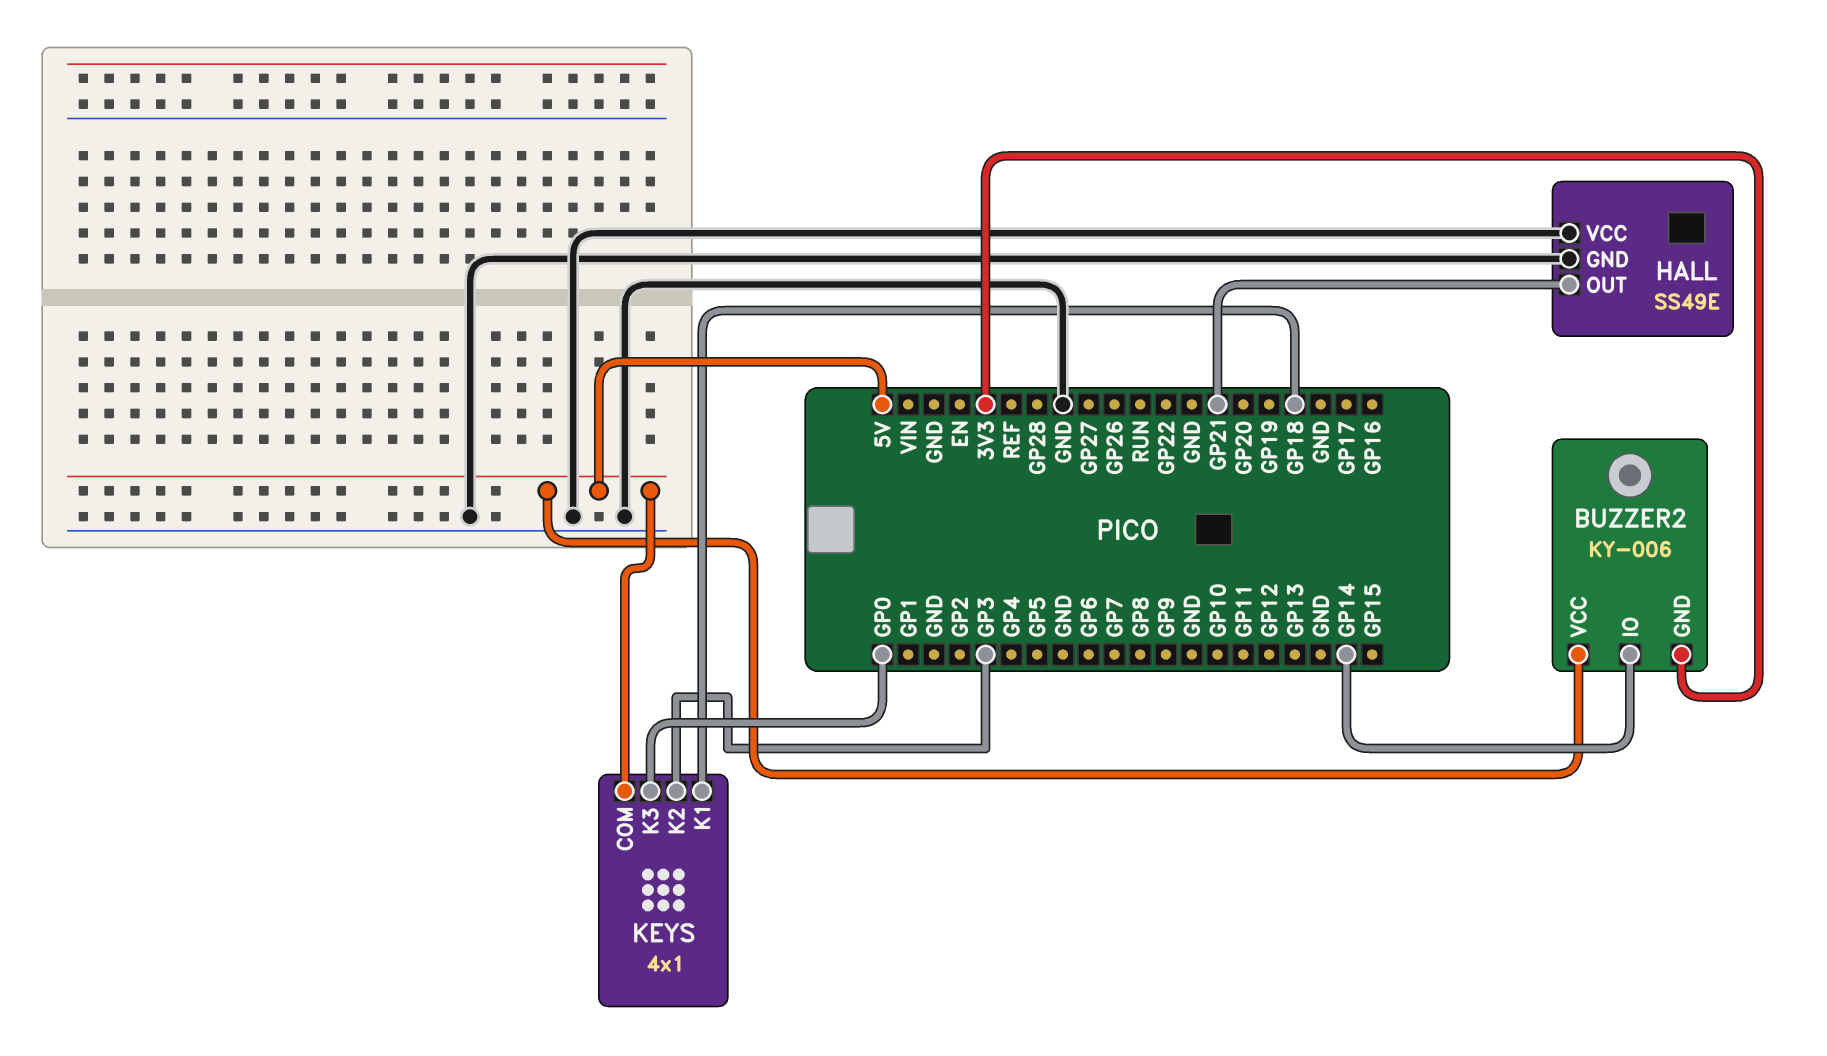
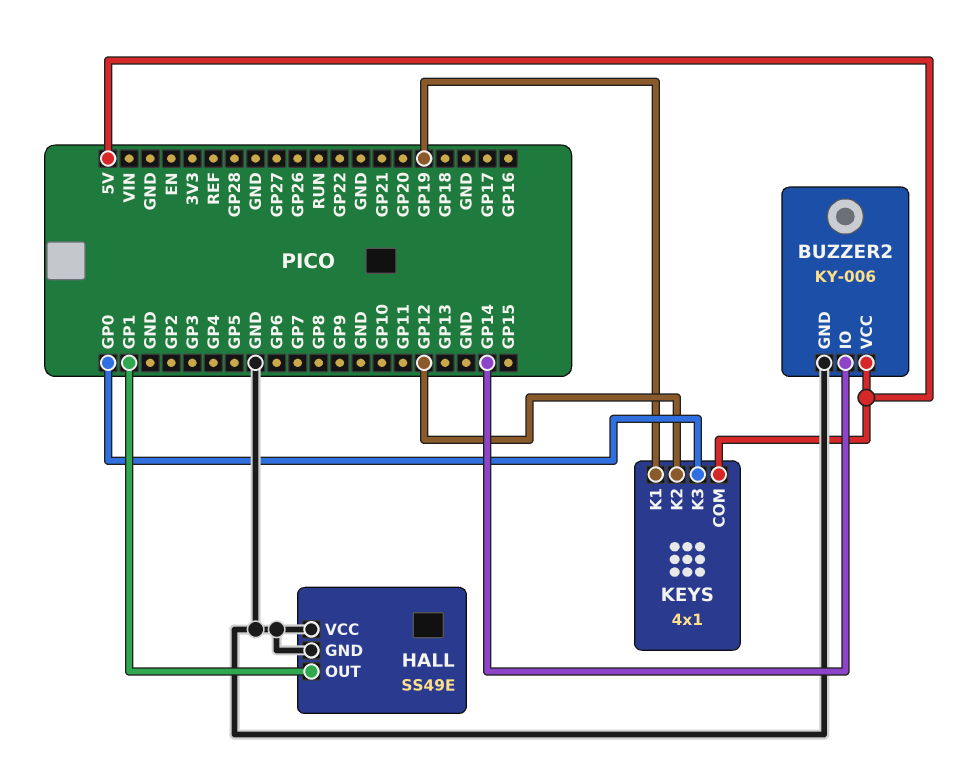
BUZZER2 pin GND: 3V3 -> GND
HALL pin OUT: GP21 -> GP1
KEYS pin K1: GP18 -> GP19
KEYS pin K2: GP3 -> GP12

